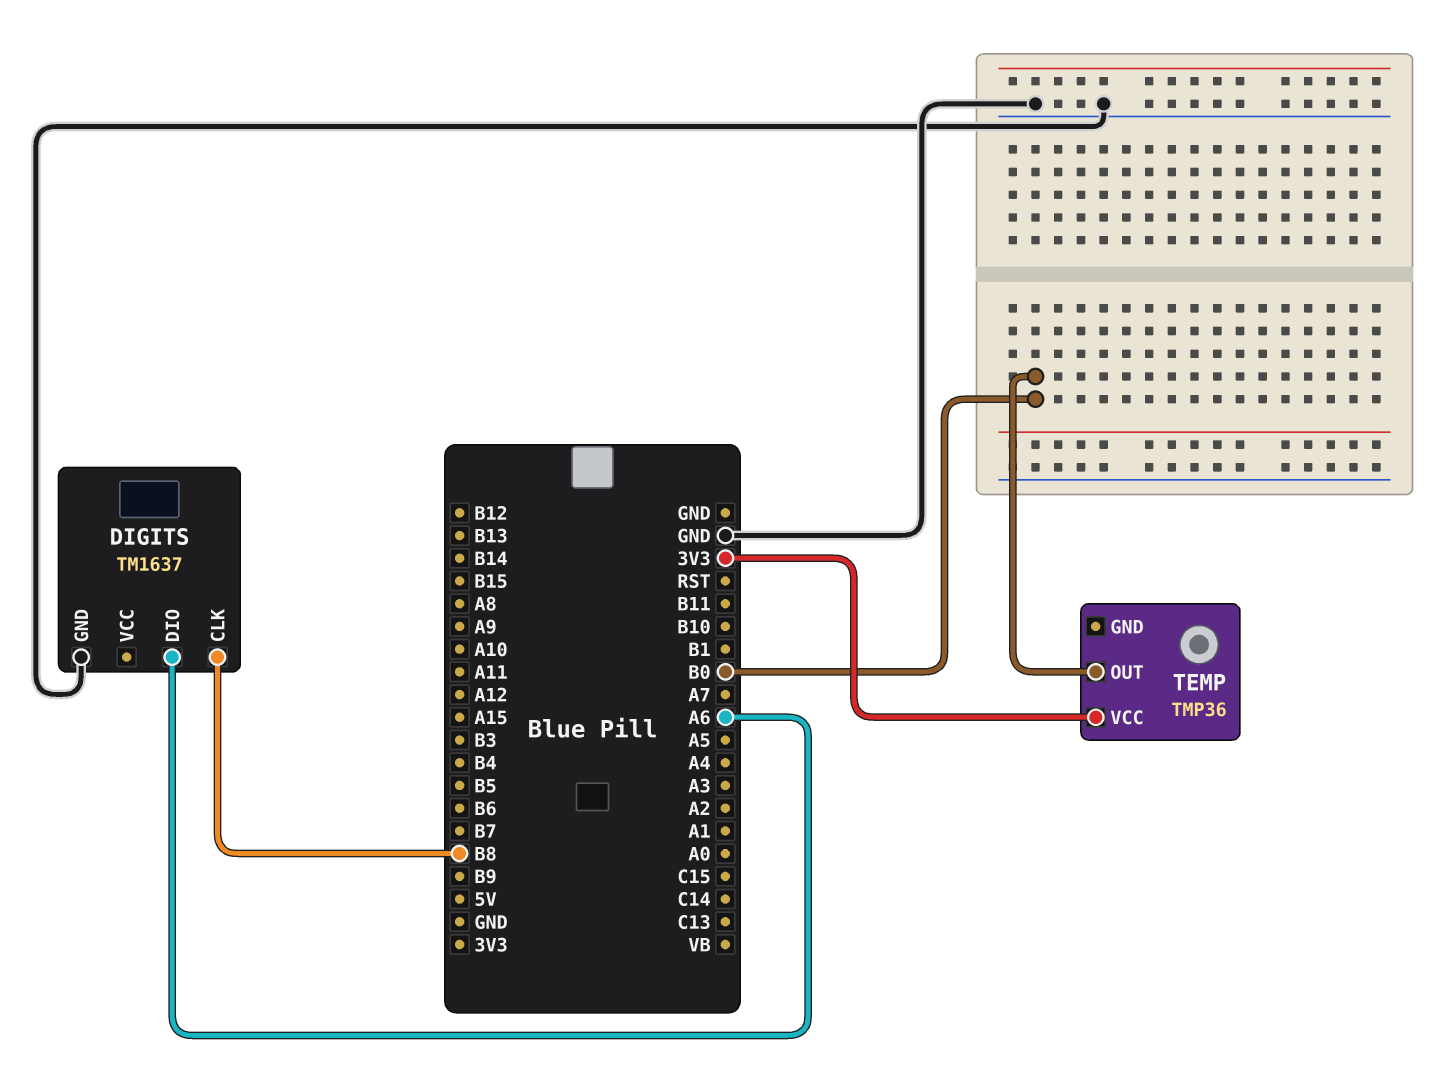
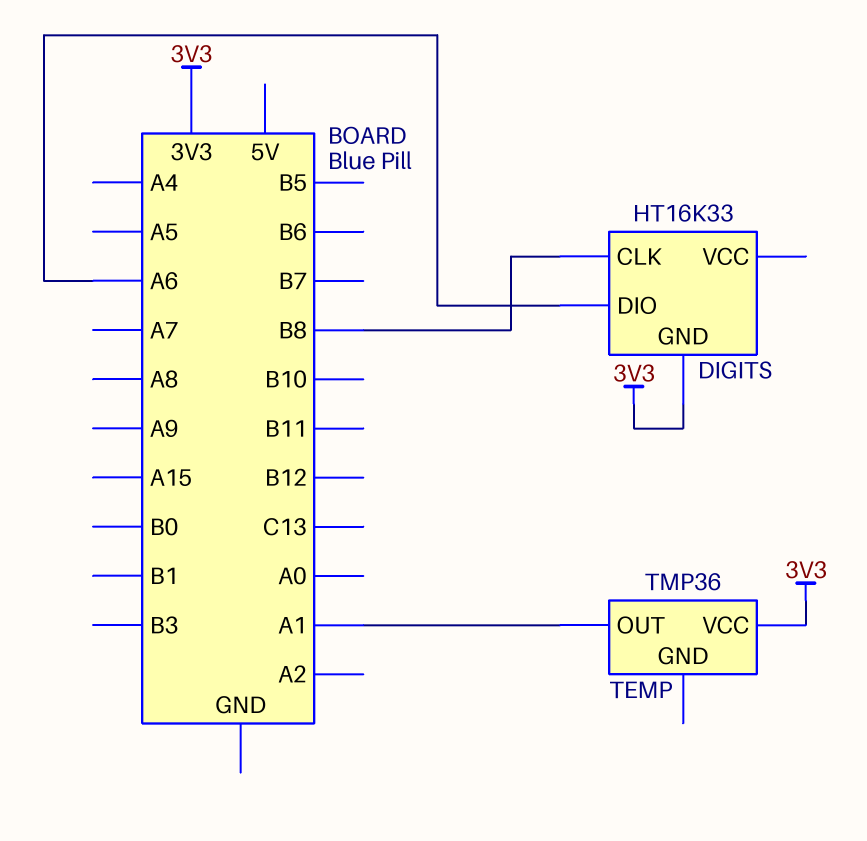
DIGITS: TM1637 -> HT16K33
DIGITS pin GND: GND -> 3V3
TEMP pin OUT: B0 -> A1

